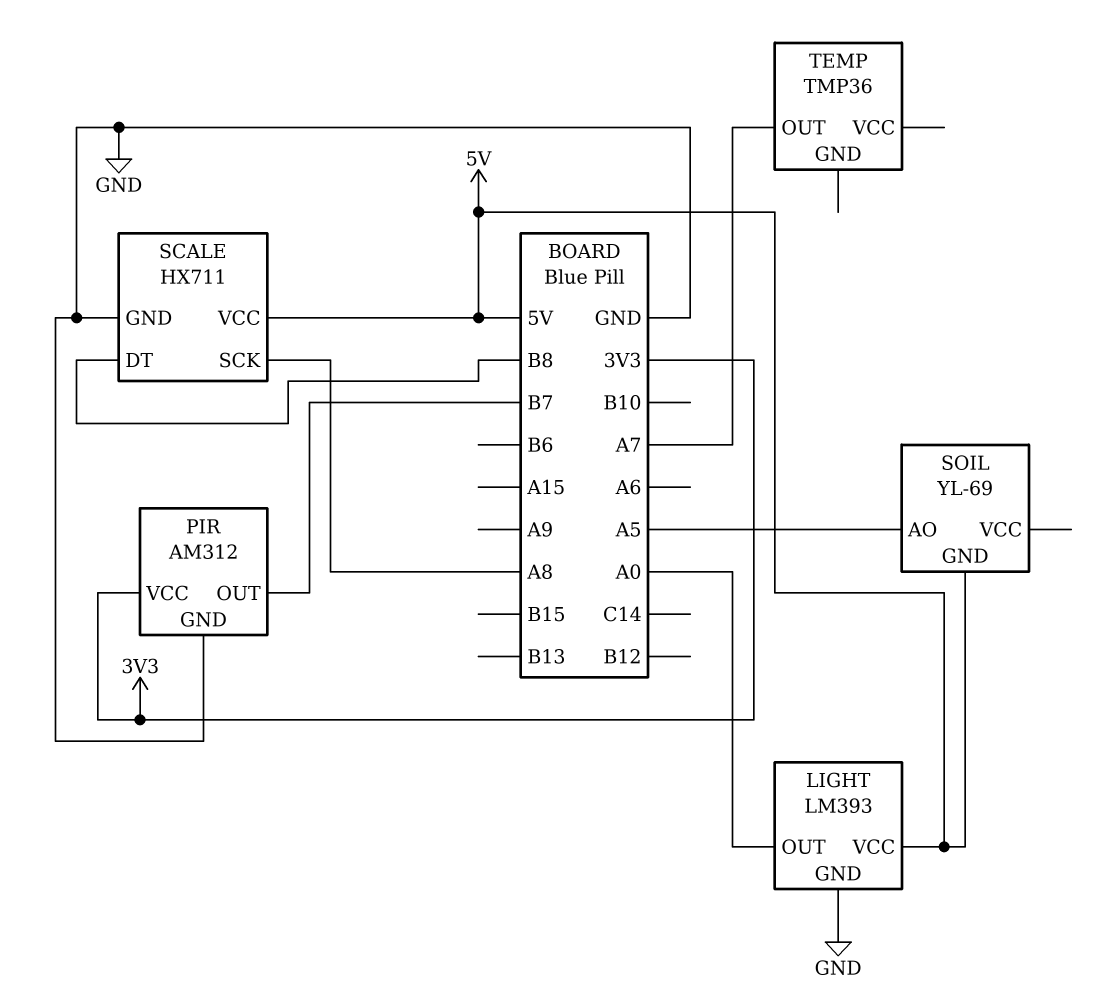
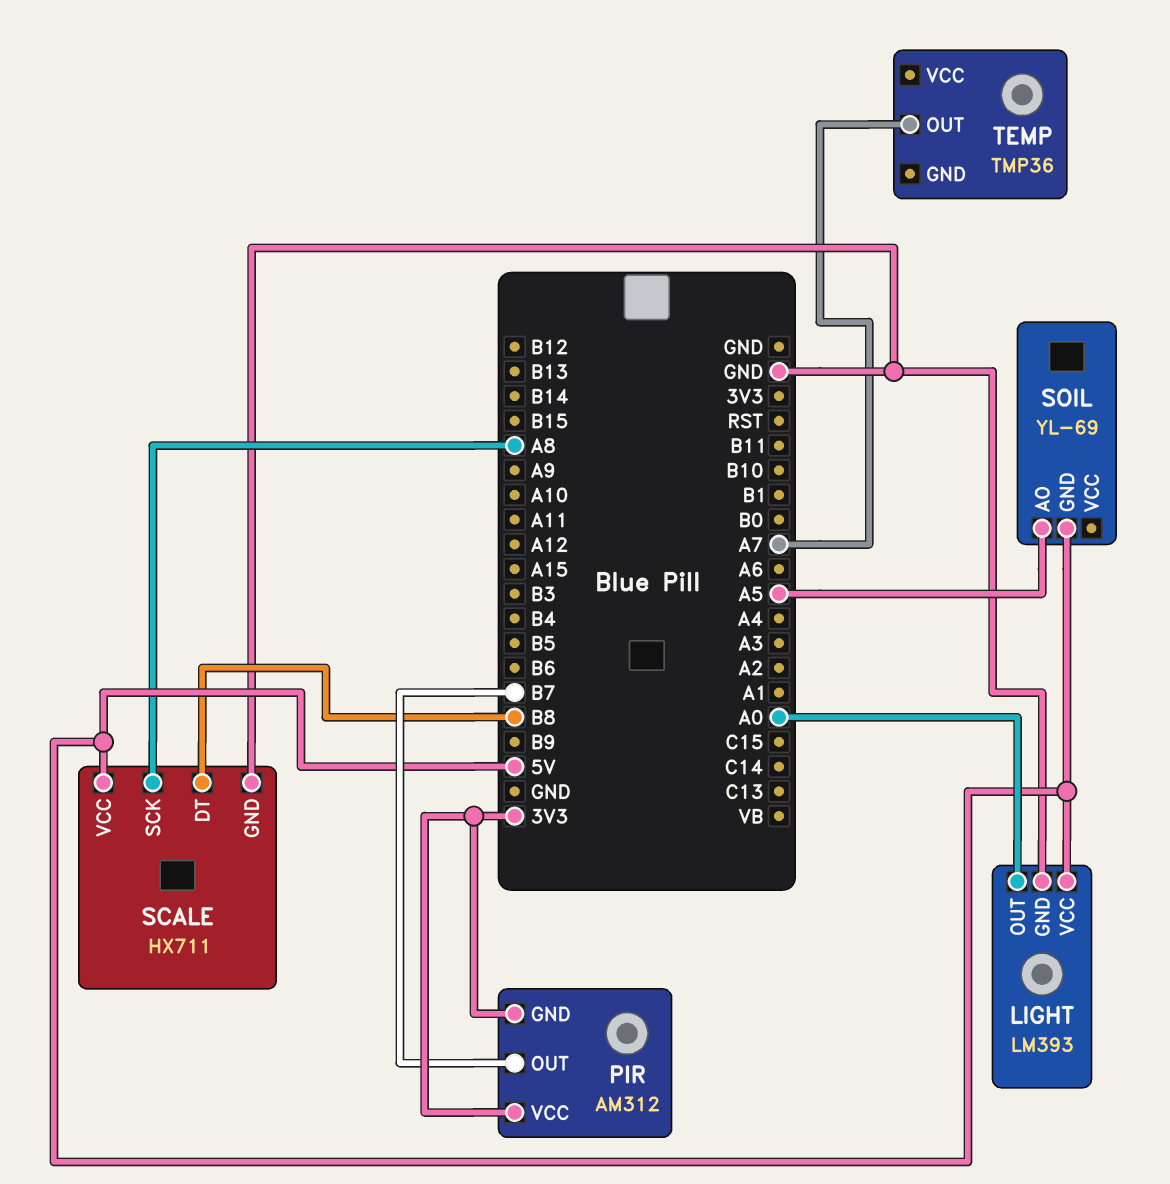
PIR pin GND: GND -> 3V3

